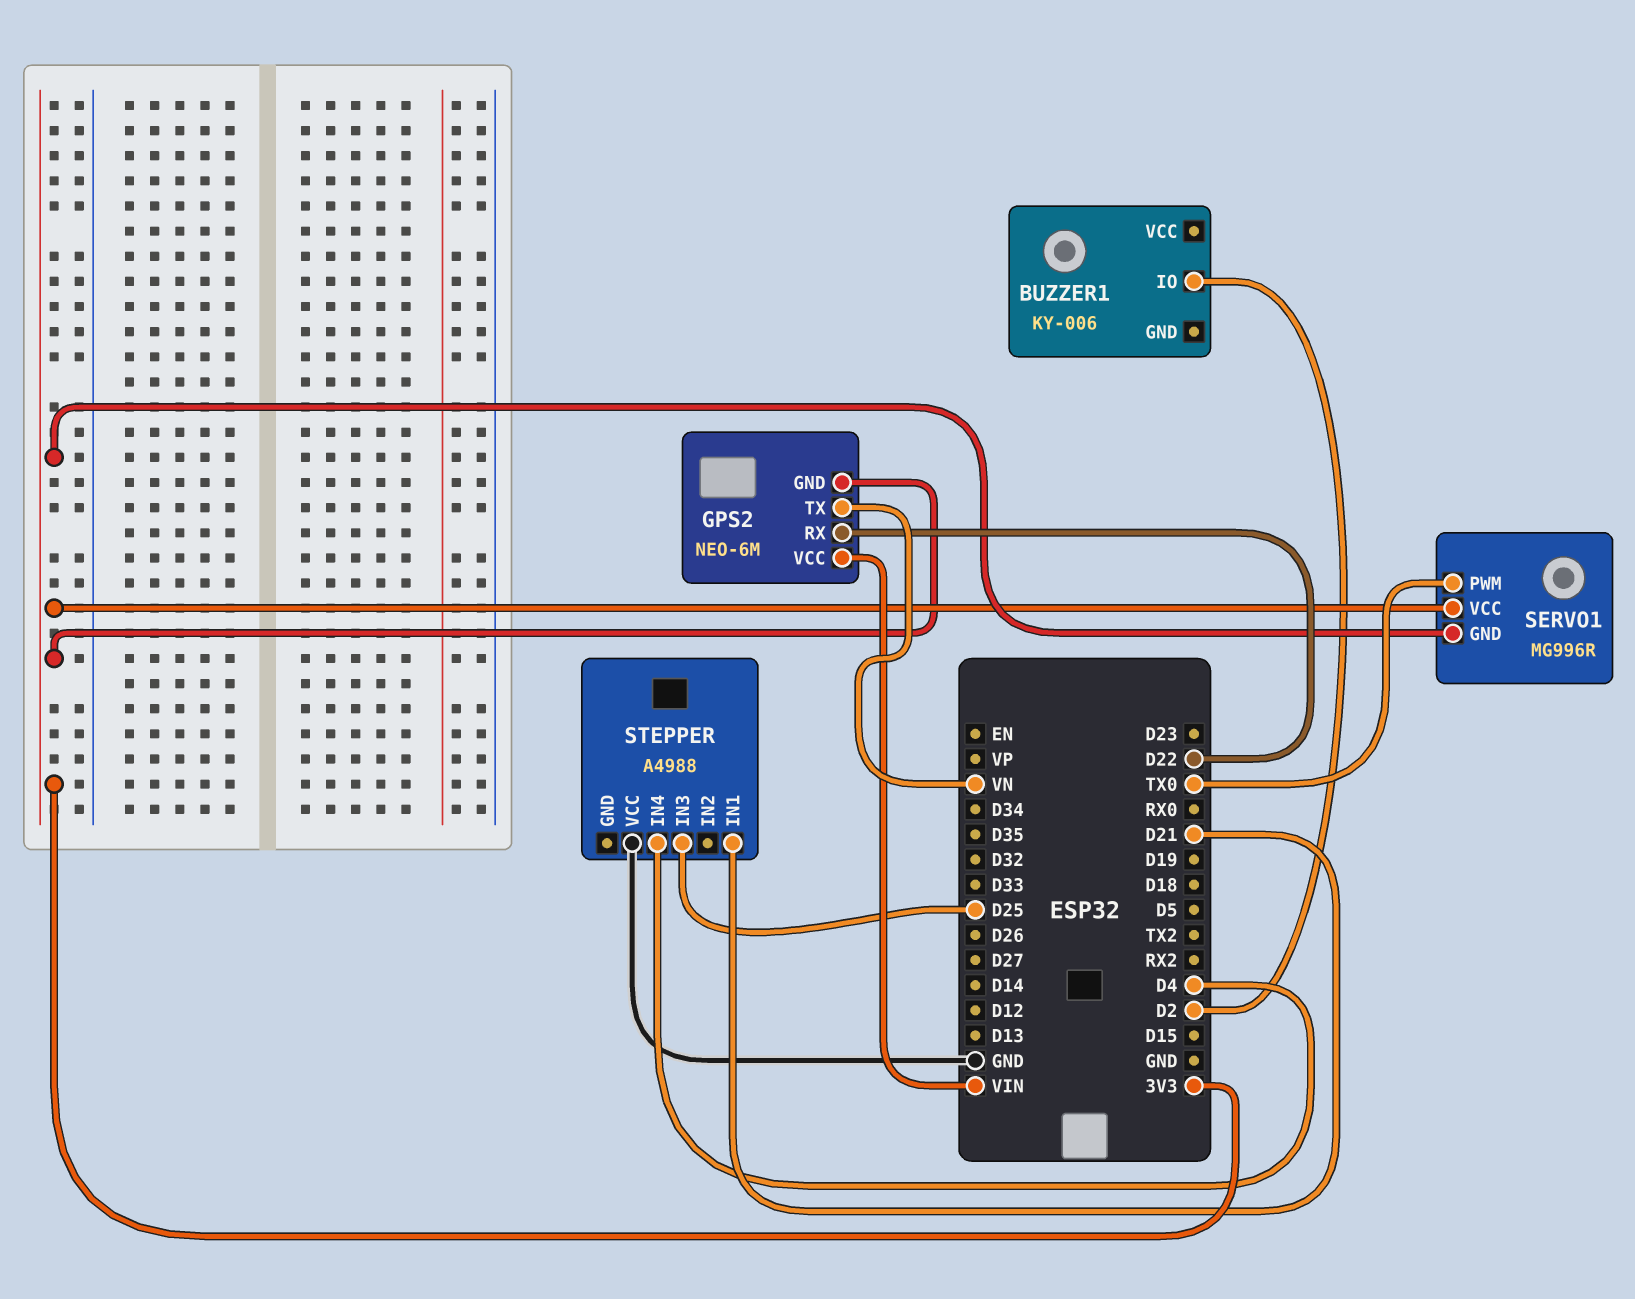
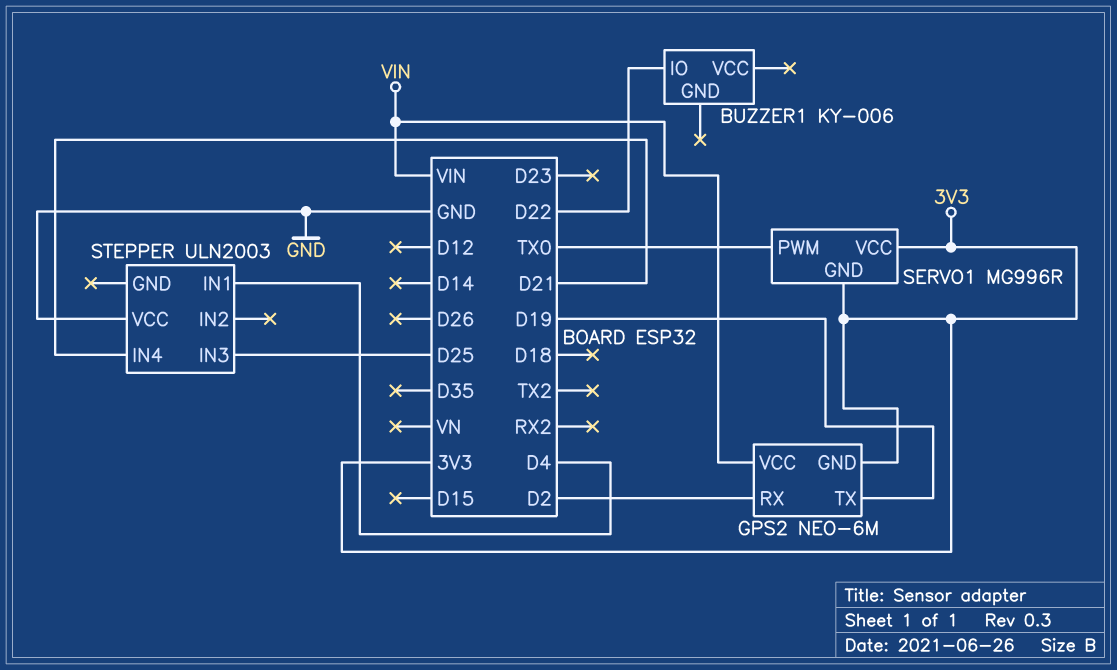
BUZZER1 pin IO: D2 -> D22
GPS2 pin RX: D22 -> D2
GPS2 pin TX: VN -> D19
STEPPER: A4988 -> ULN2003
STEPPER pin IN1: D21 -> D4
STEPPER pin IN4: D4 -> D21

